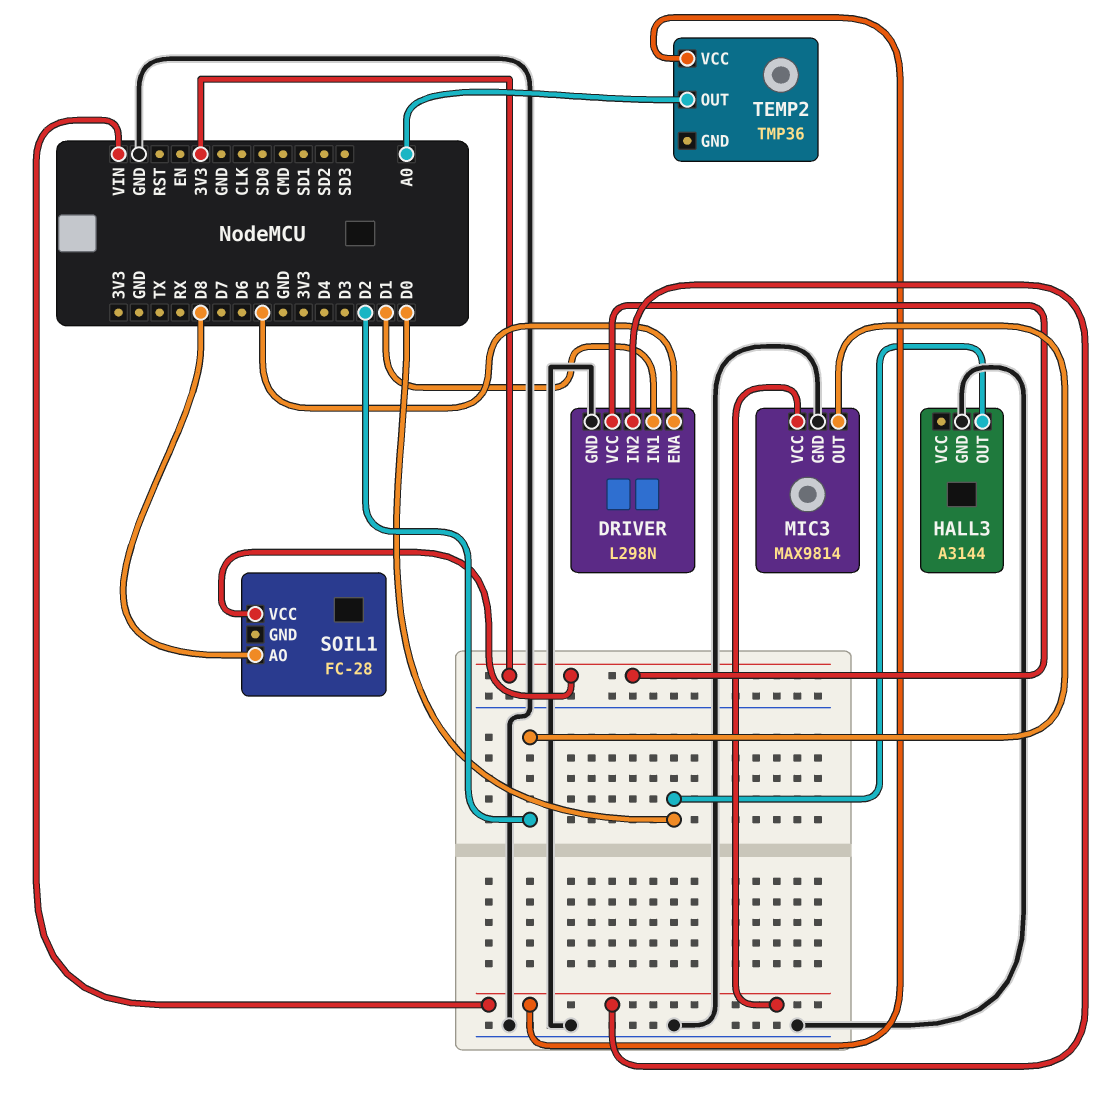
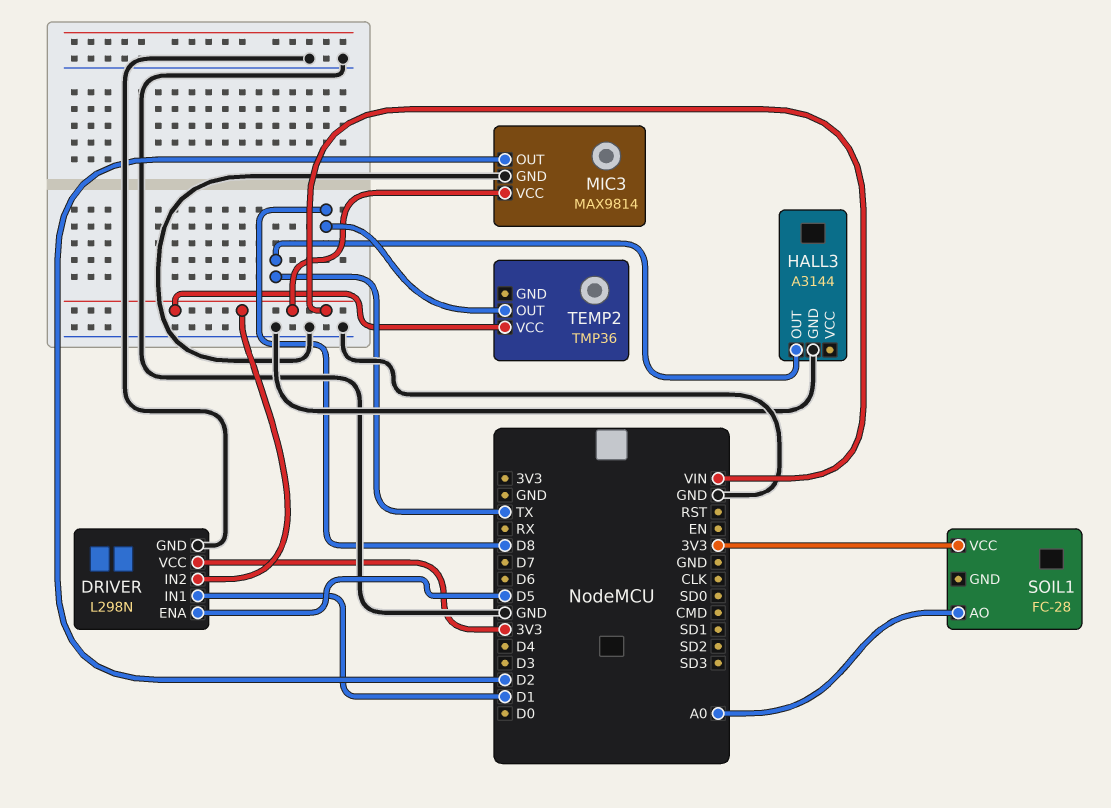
HALL3 pin OUT: D0 -> TX
SOIL1 pin AO: D8 -> A0
TEMP2 pin OUT: A0 -> D8

